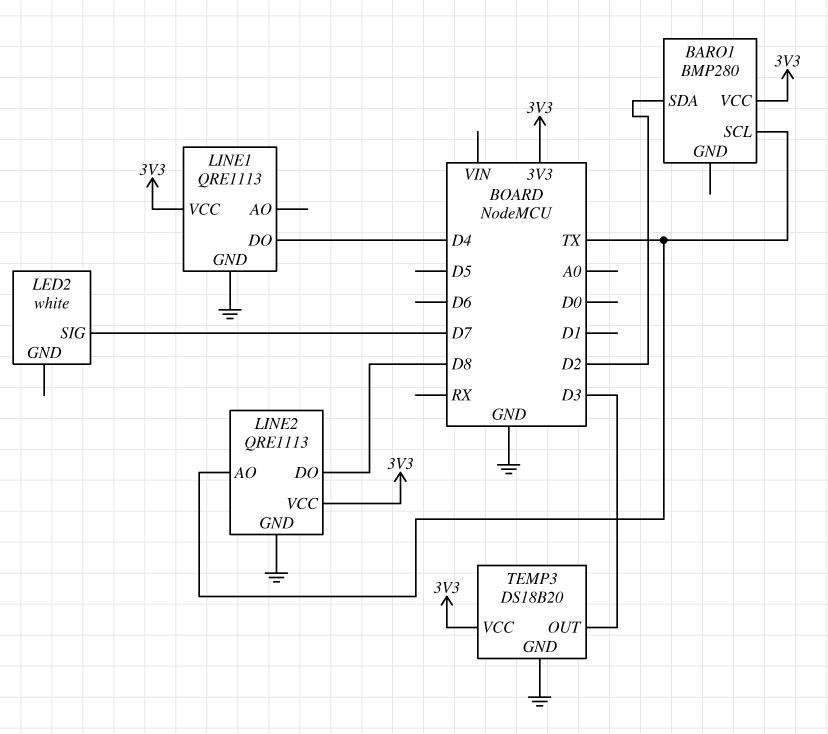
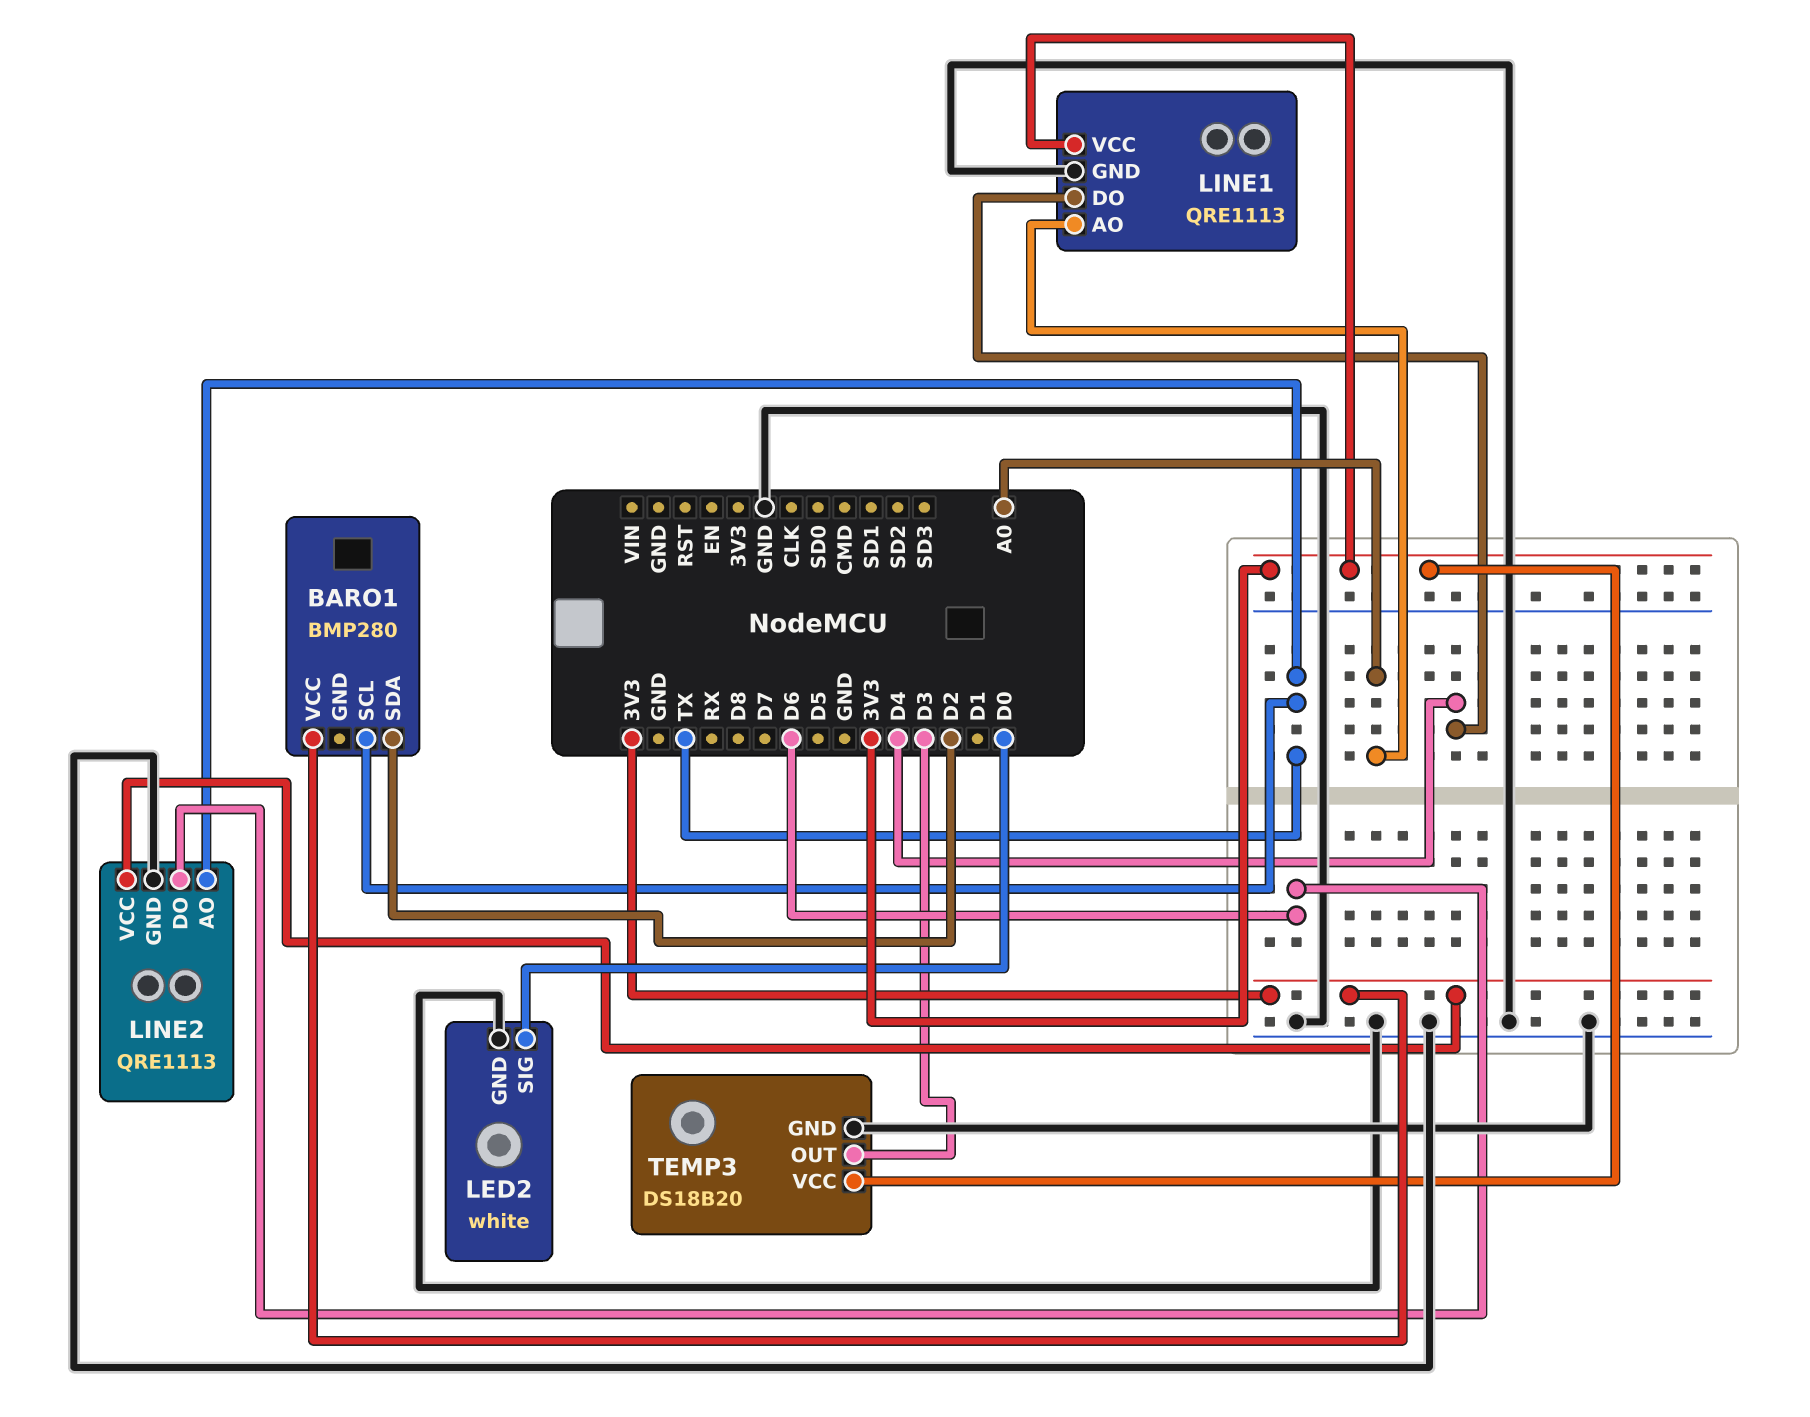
LED2 pin GND: none -> GND
LED2 pin SIG: D7 -> D0
LINE1 pin AO: none -> A0
LINE2 pin DO: D8 -> D6

